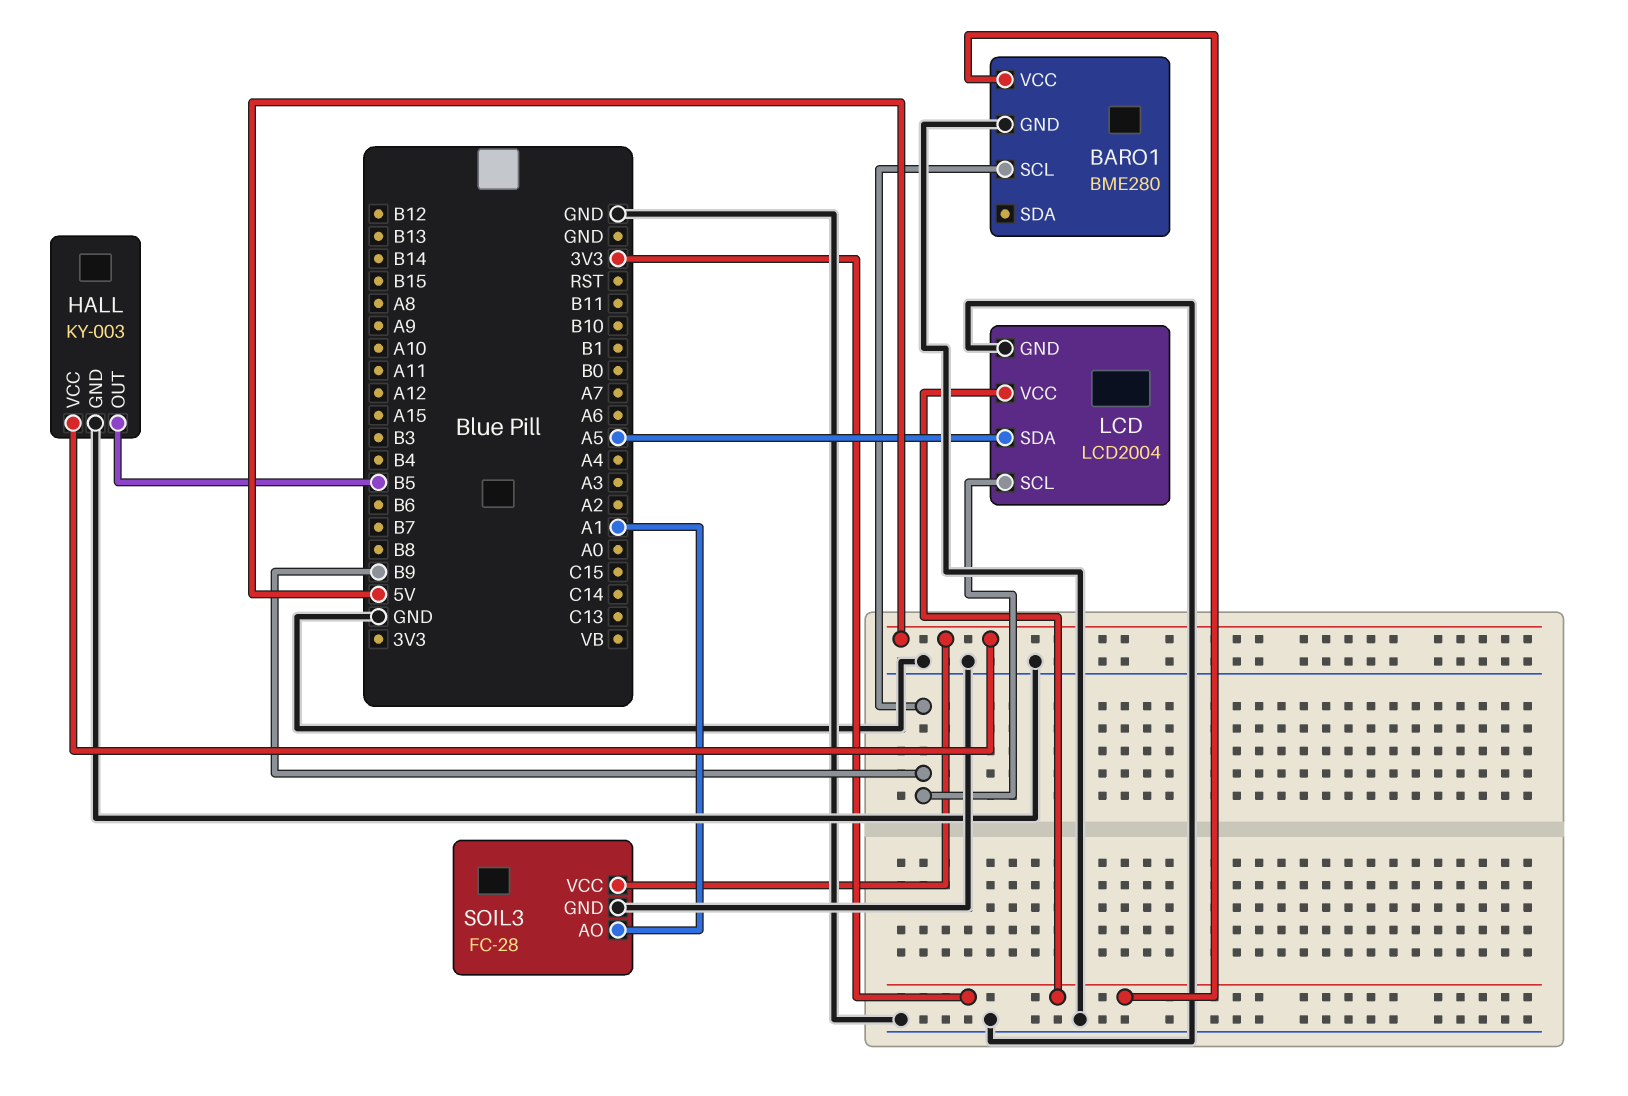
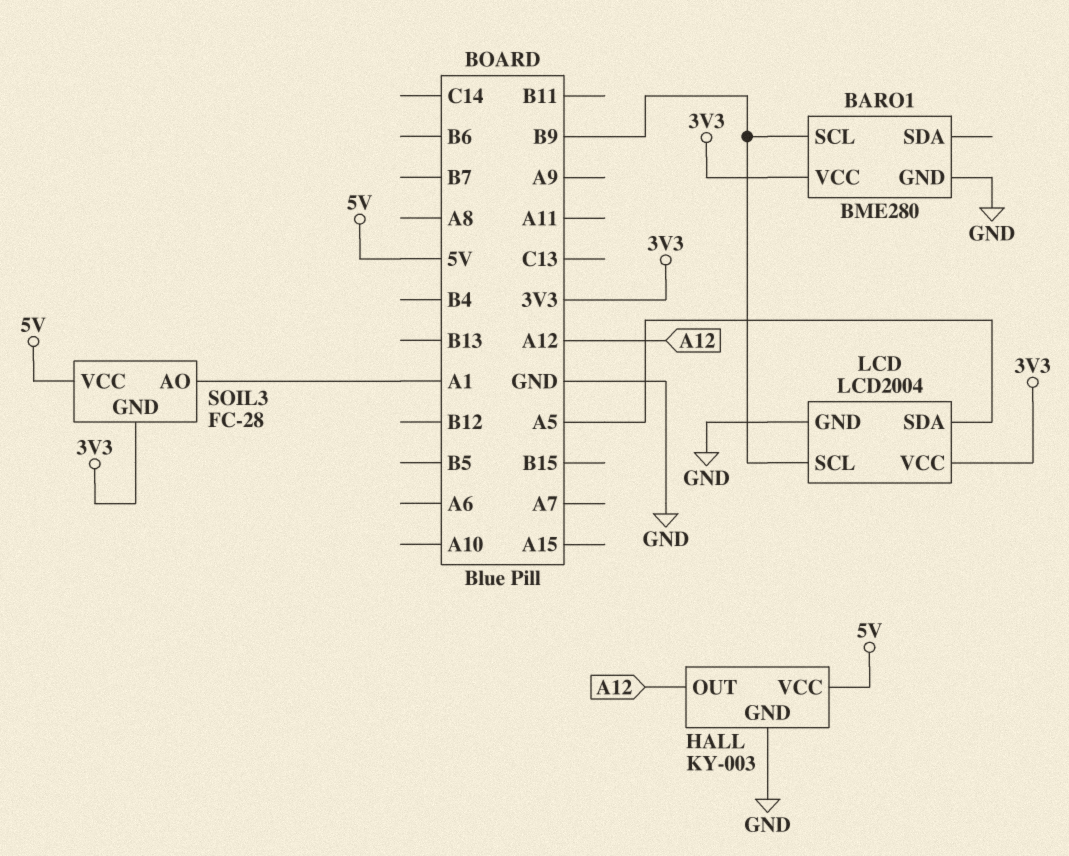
HALL pin OUT: B5 -> A12
SOIL3 pin GND: GND -> 3V3

